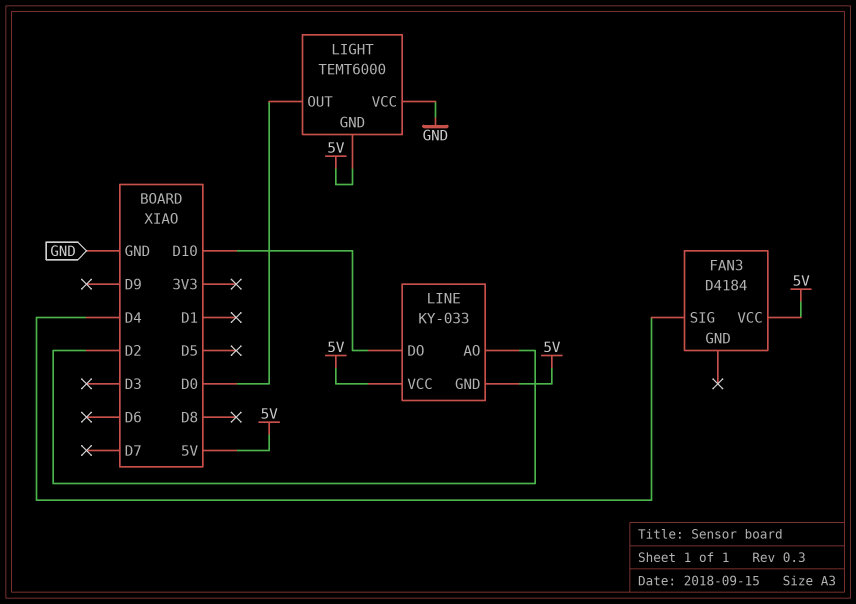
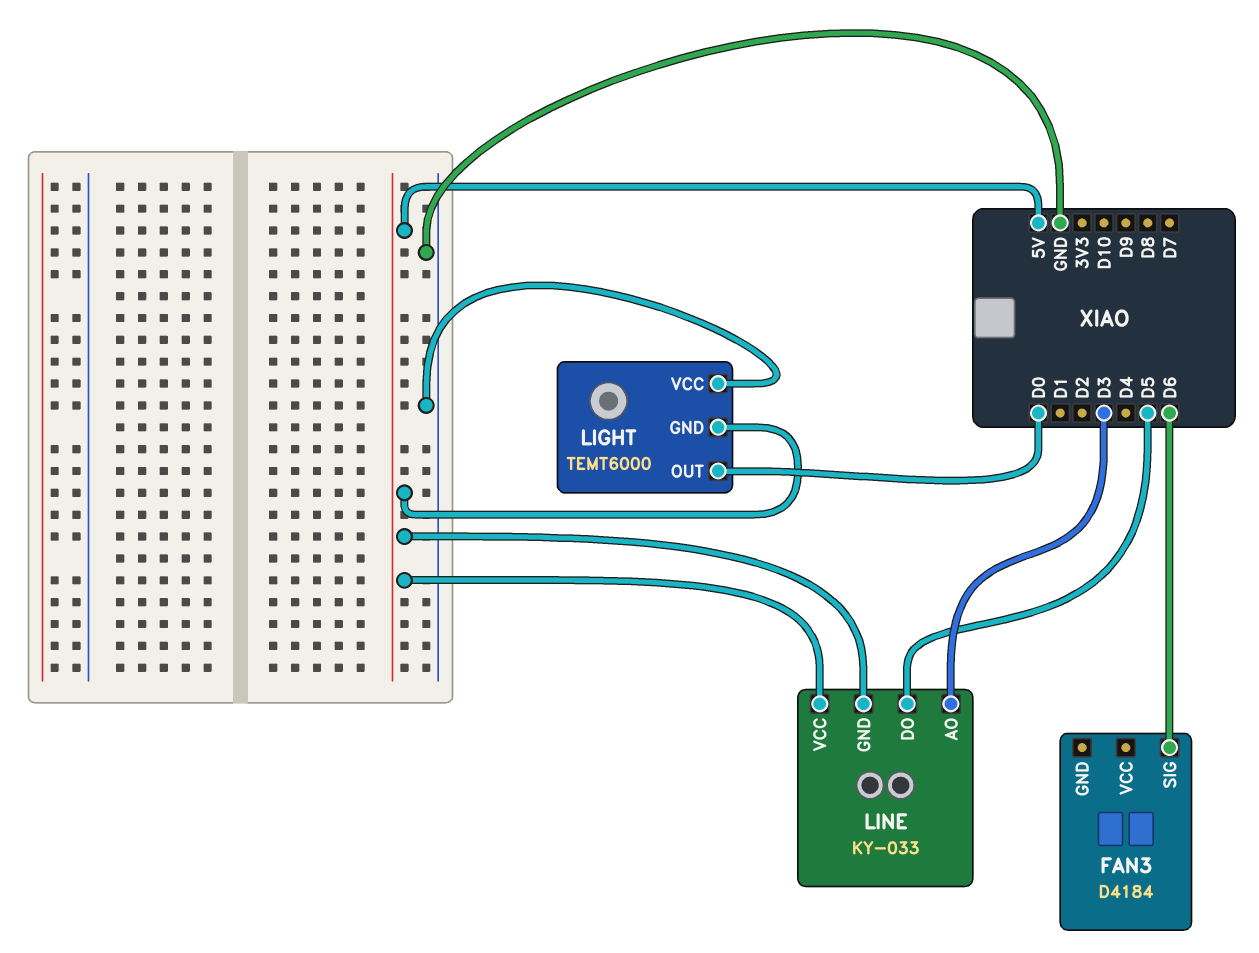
FAN3 pin SIG: D4 -> D6
FAN3 pin VCC: 5V -> none
LINE pin AO: D2 -> D3
LINE pin DO: D10 -> D5

